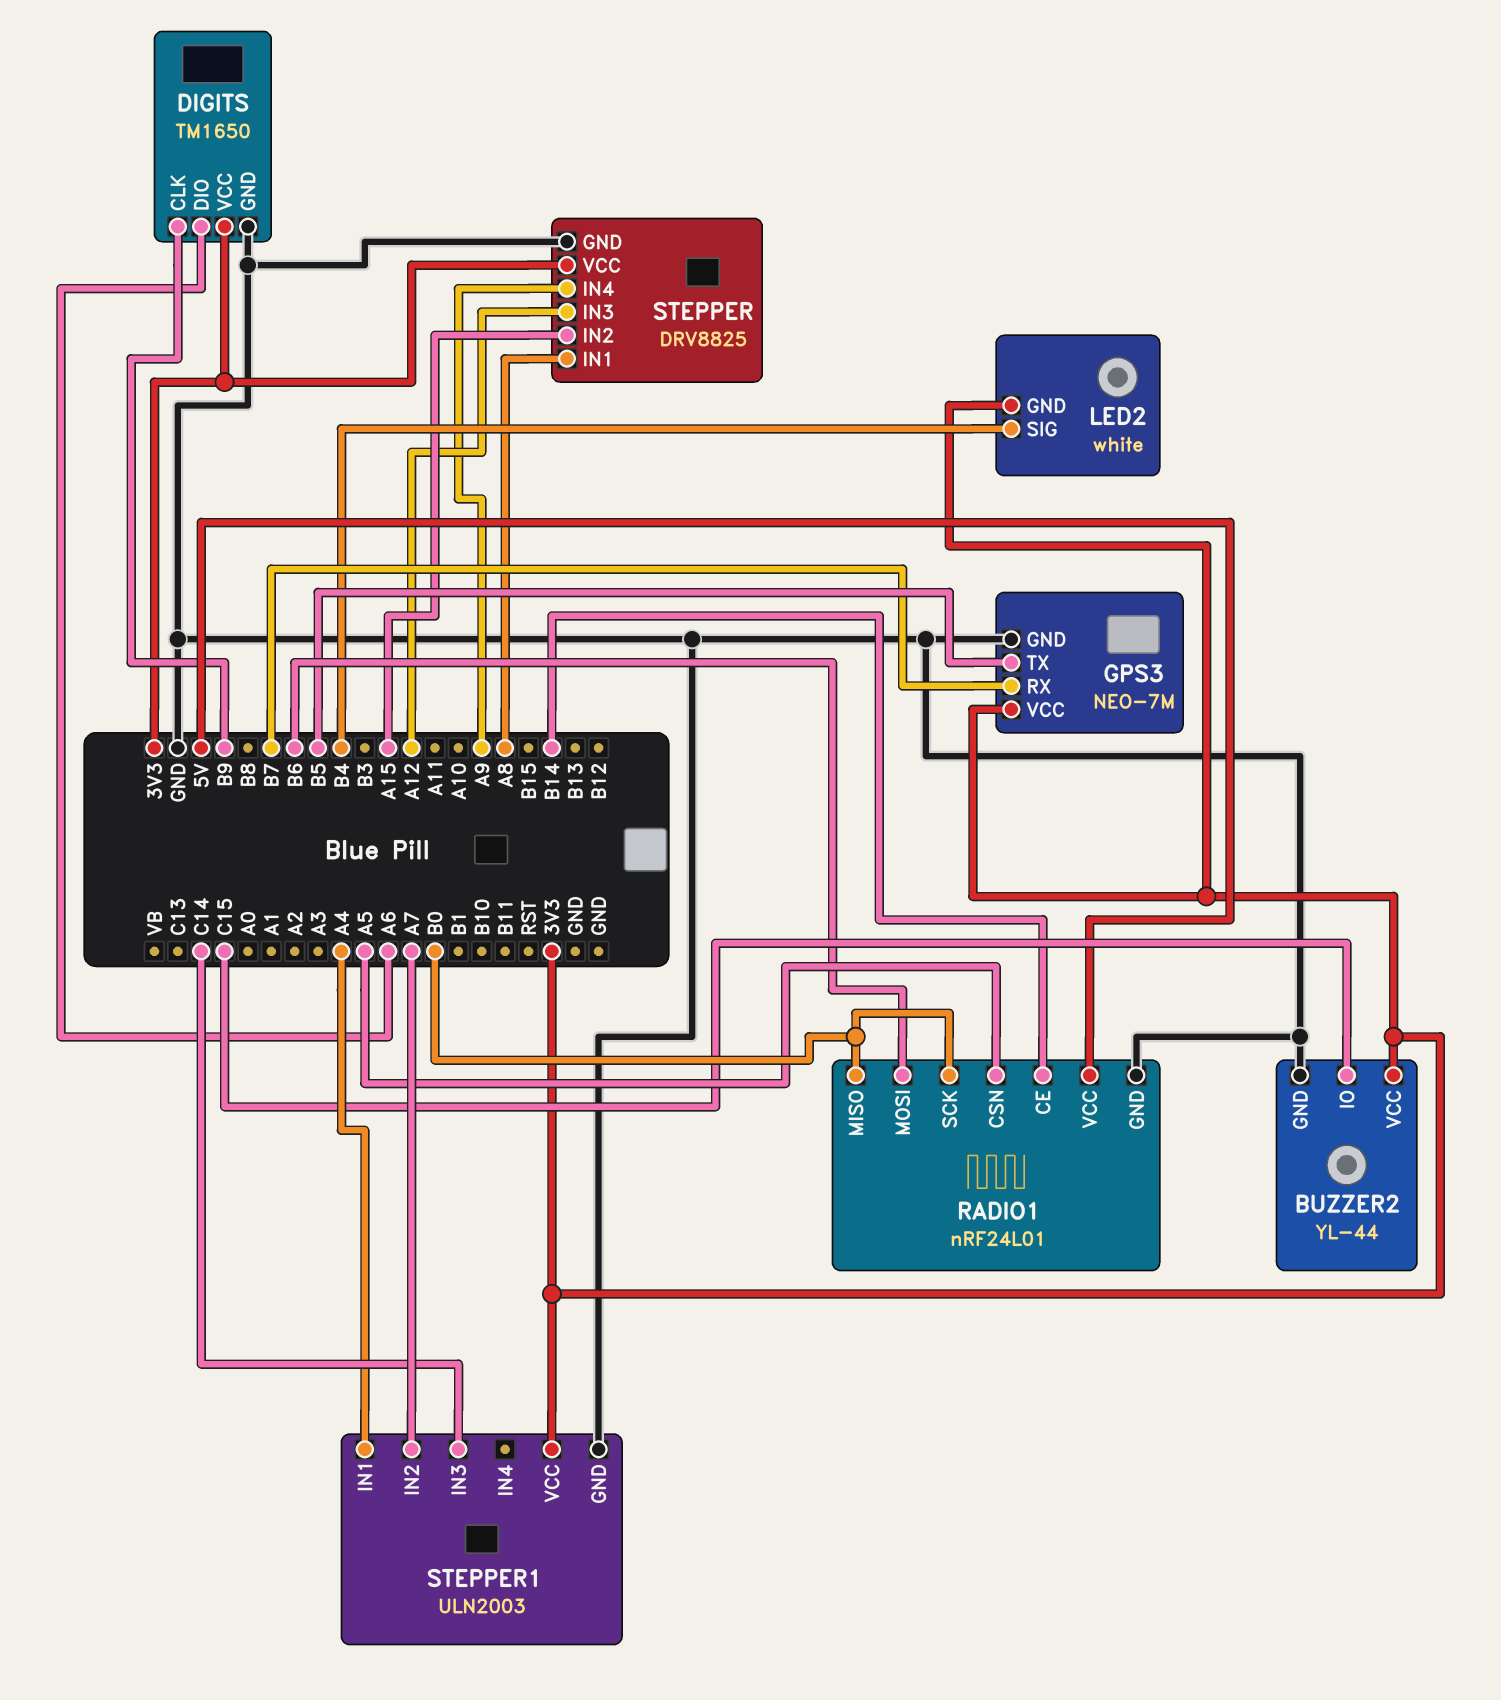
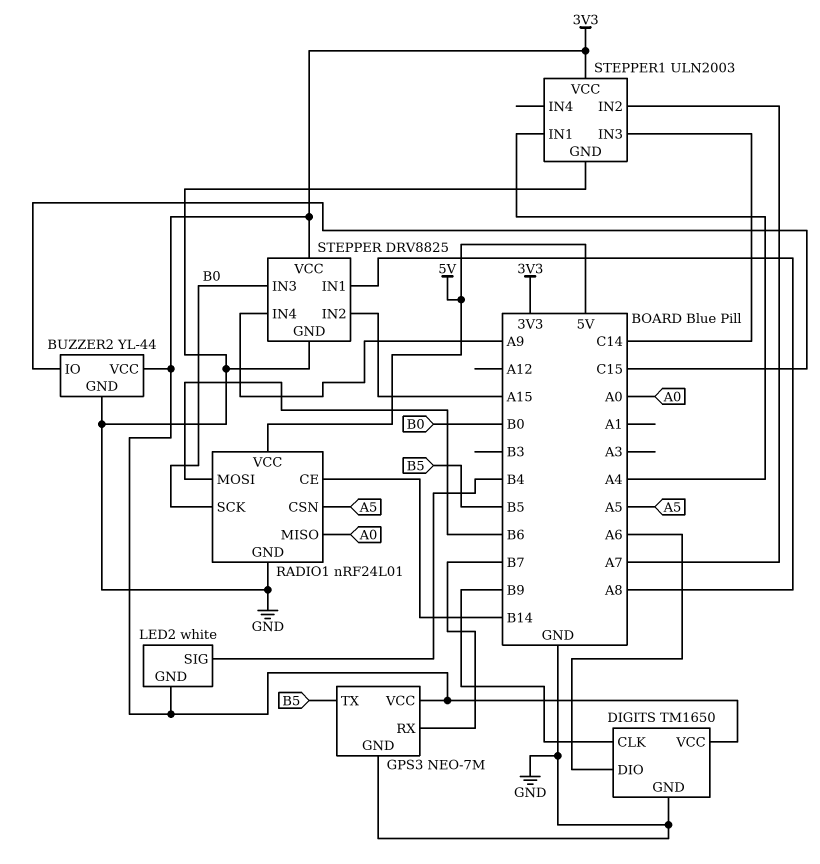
RADIO1 pin MISO: B0 -> A0
STEPPER pin IN3: A12 -> B0

